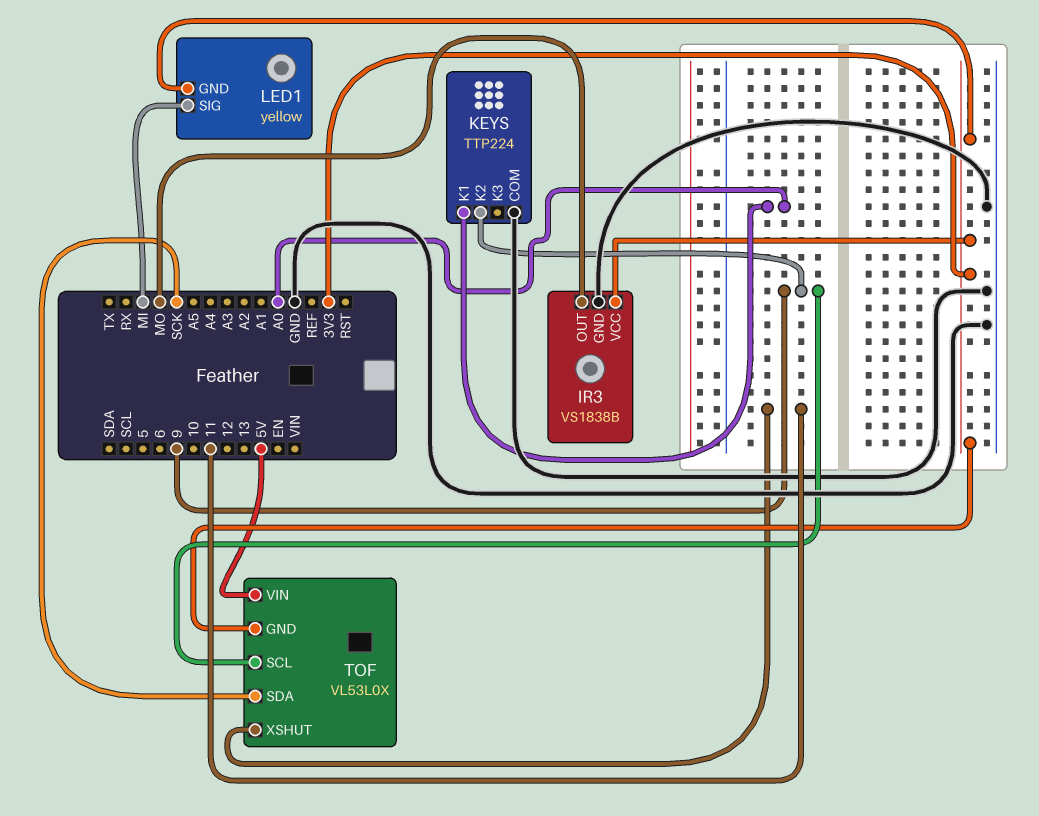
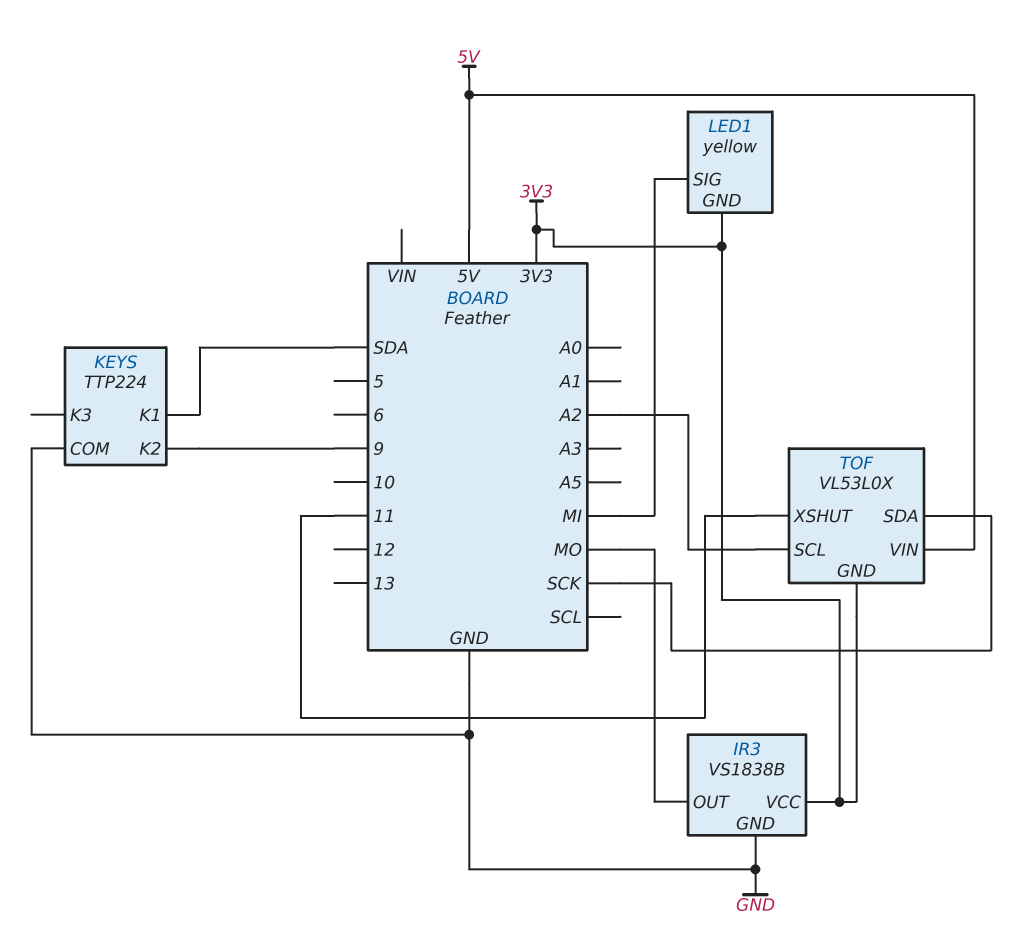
KEYS pin K1: A0 -> SDA
TOF pin SCL: 9 -> A2

